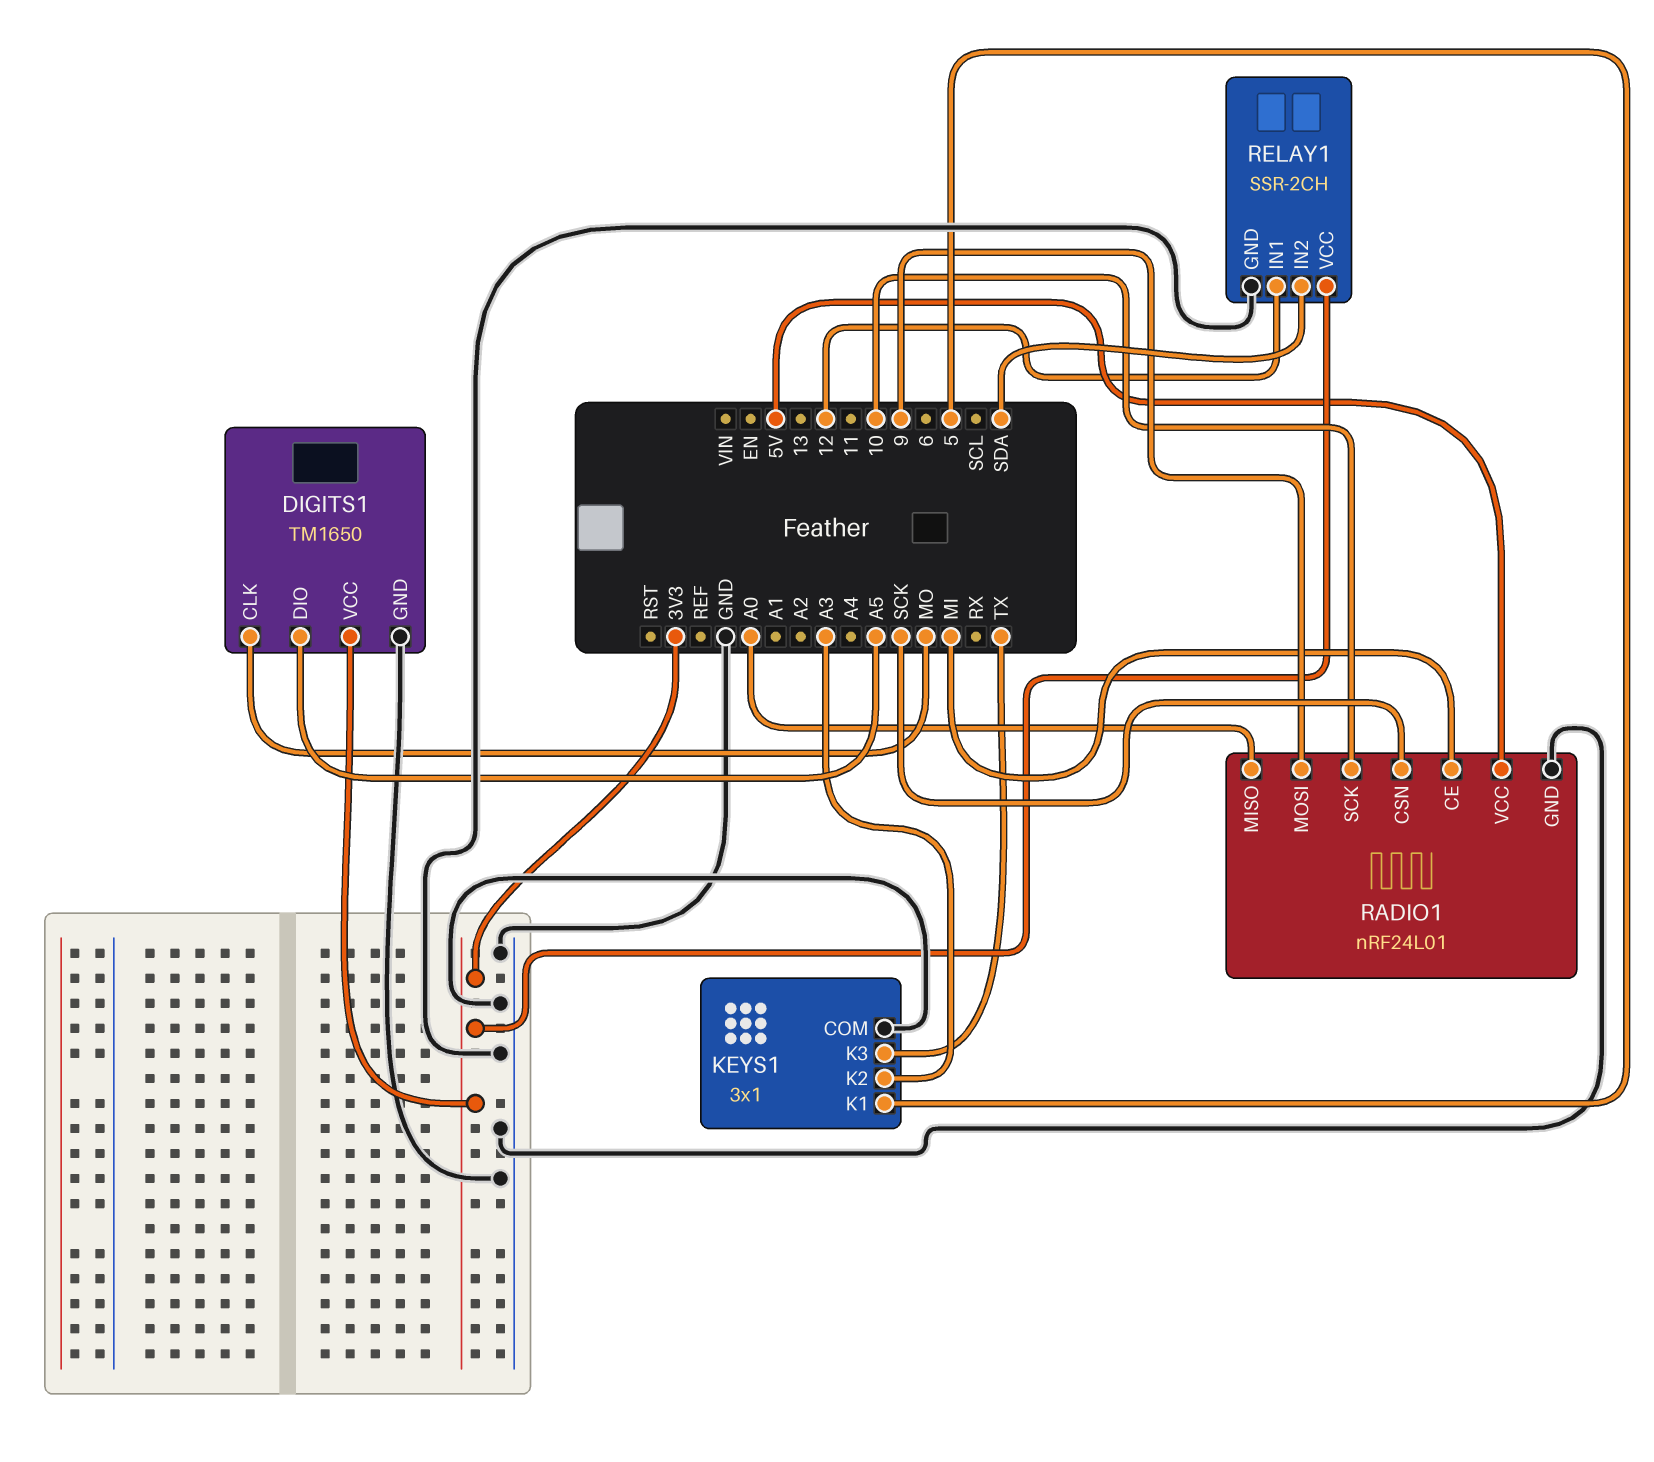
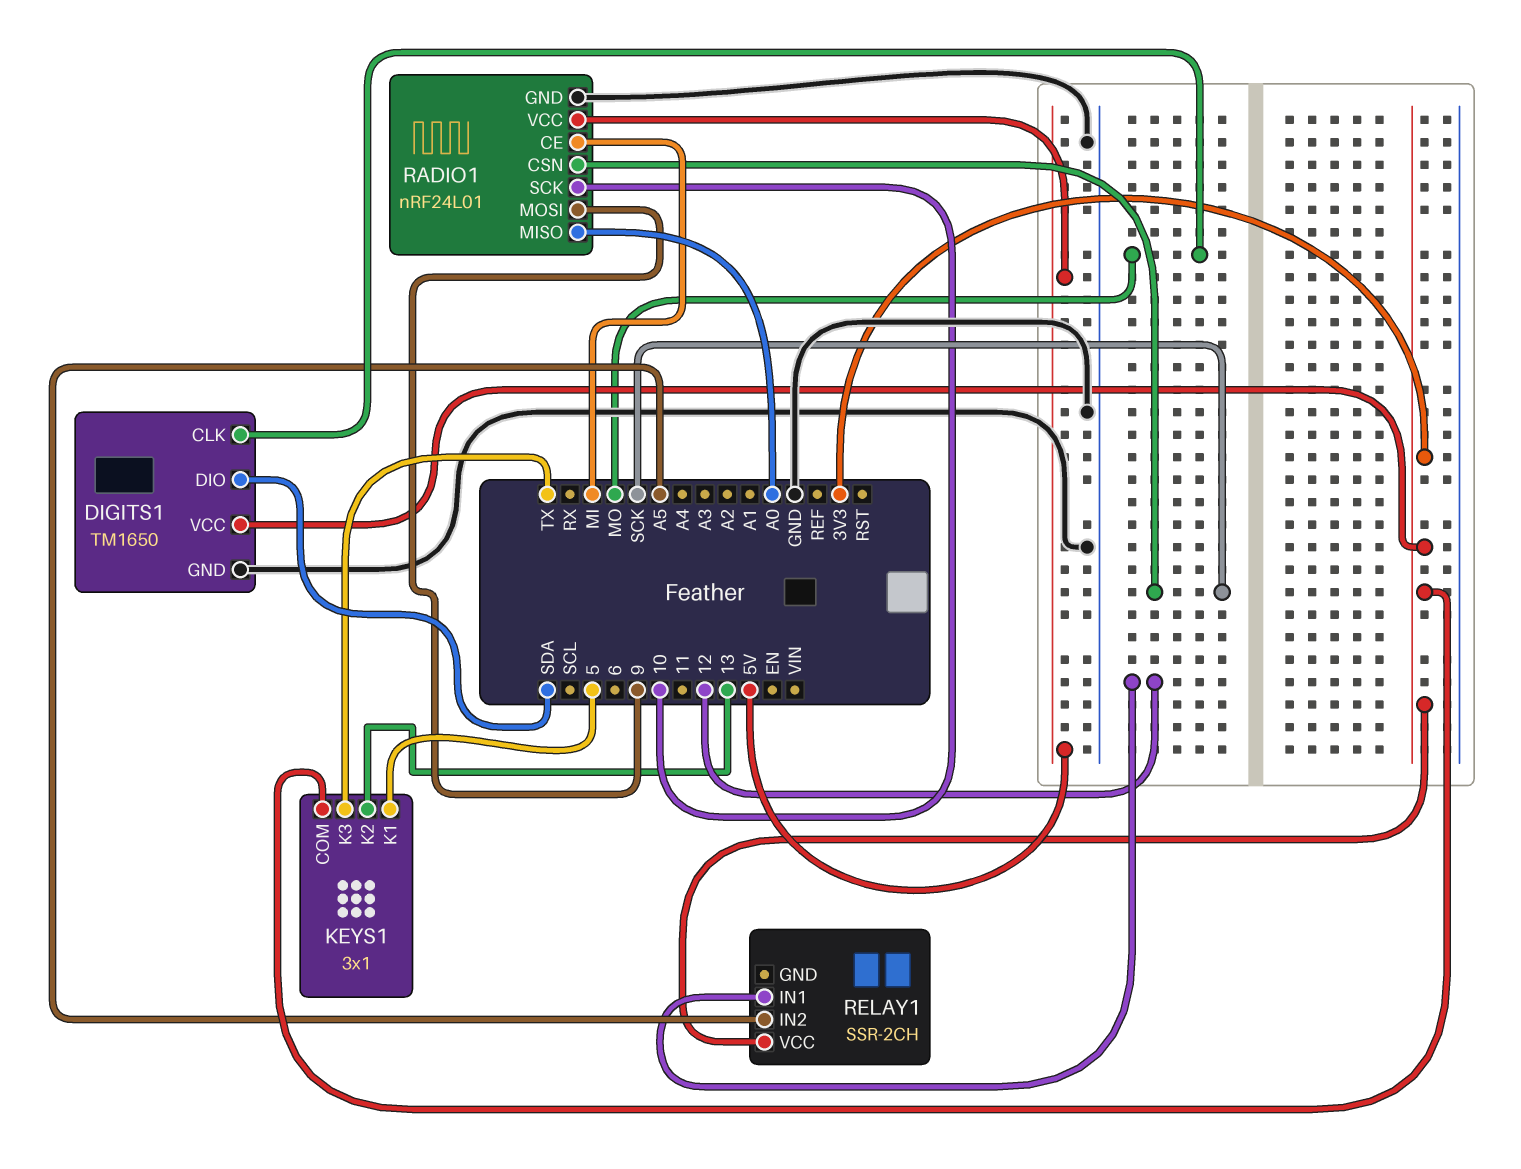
DIGITS1 pin DIO: A5 -> SDA
KEYS1 pin COM: GND -> 3V3
KEYS1 pin K2: A3 -> 13
RELAY1 pin GND: GND -> none
RELAY1 pin IN2: SDA -> A5

